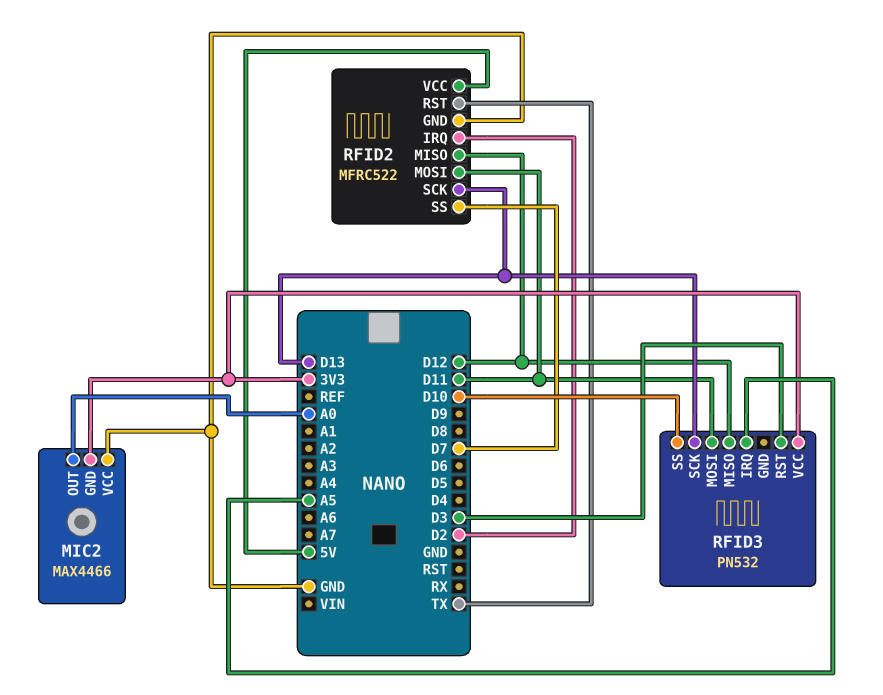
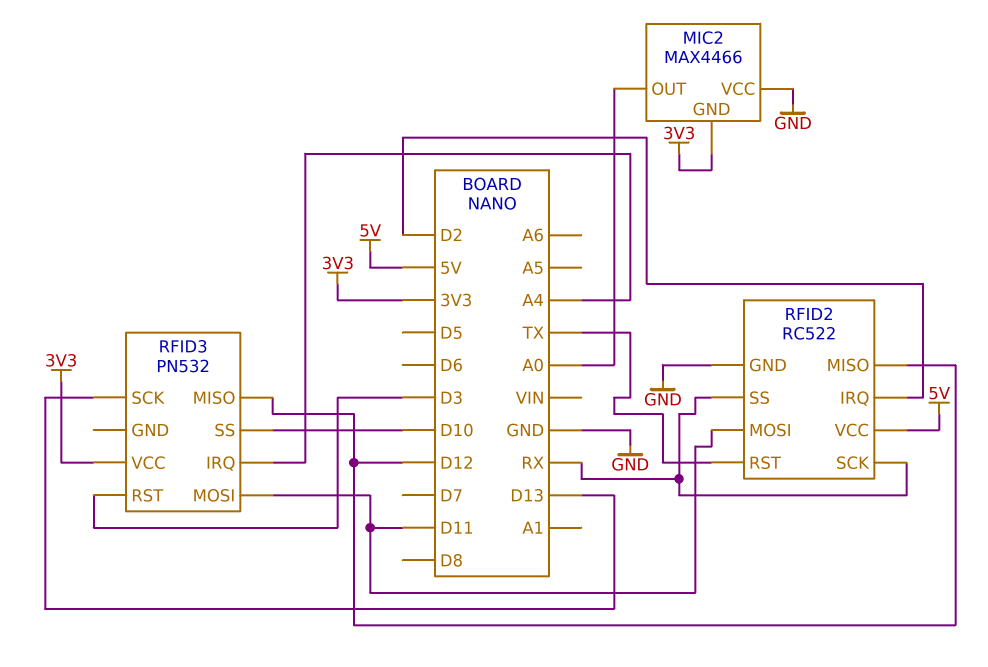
RFID2: MFRC522 -> RC522
RFID2 pin SCK: D13 -> RX
RFID2 pin SS: D7 -> RX
RFID3 pin IRQ: A5 -> A4

